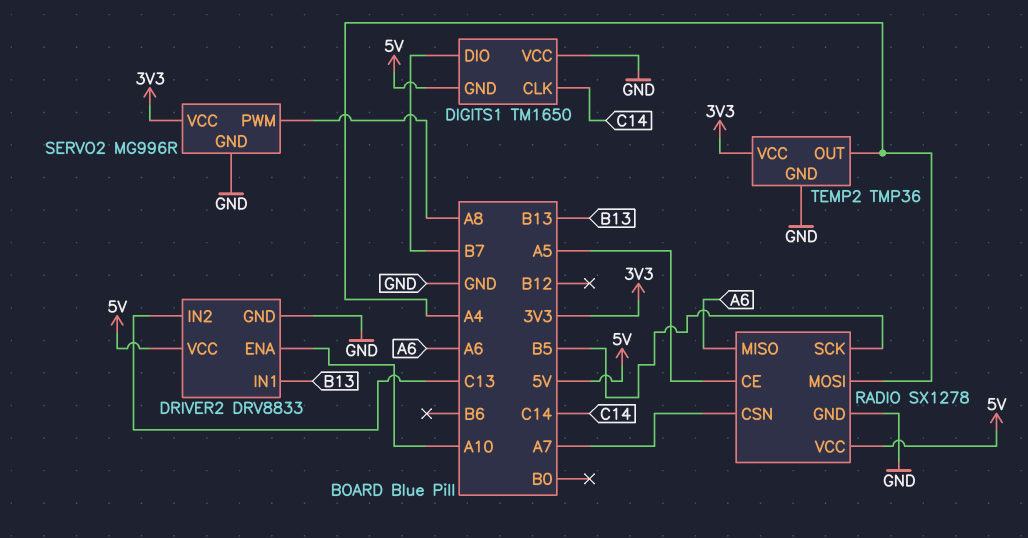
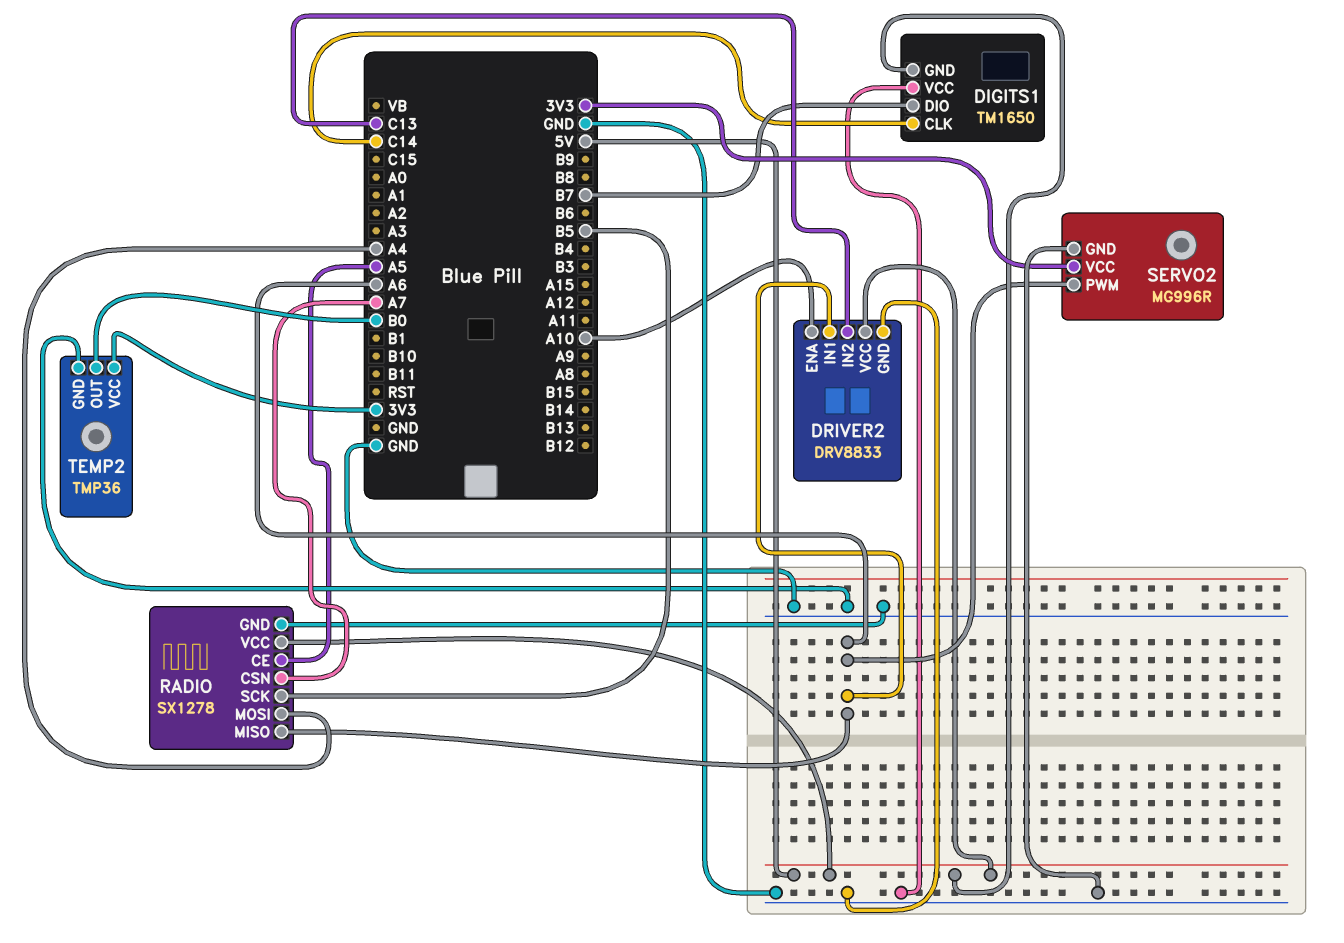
DRIVER2 pin IN1: B13 -> A6
SERVO2 pin PWM: A8 -> A6
TEMP2 pin OUT: A4 -> B0

